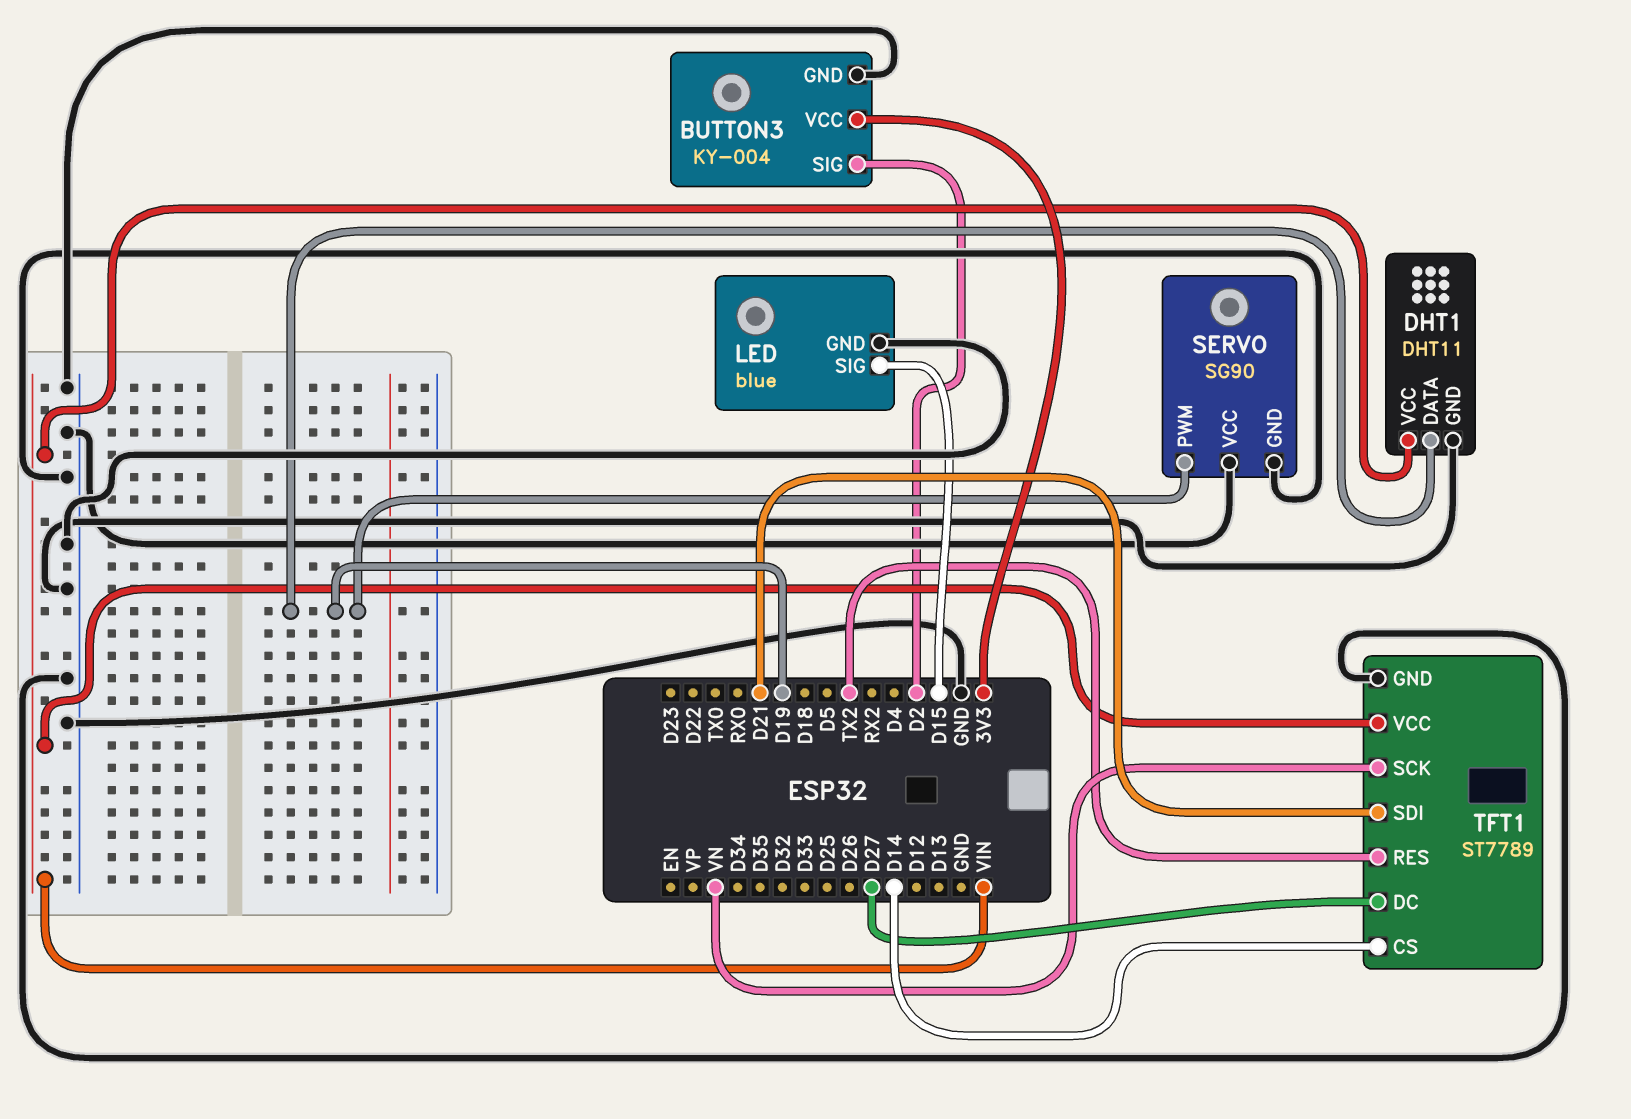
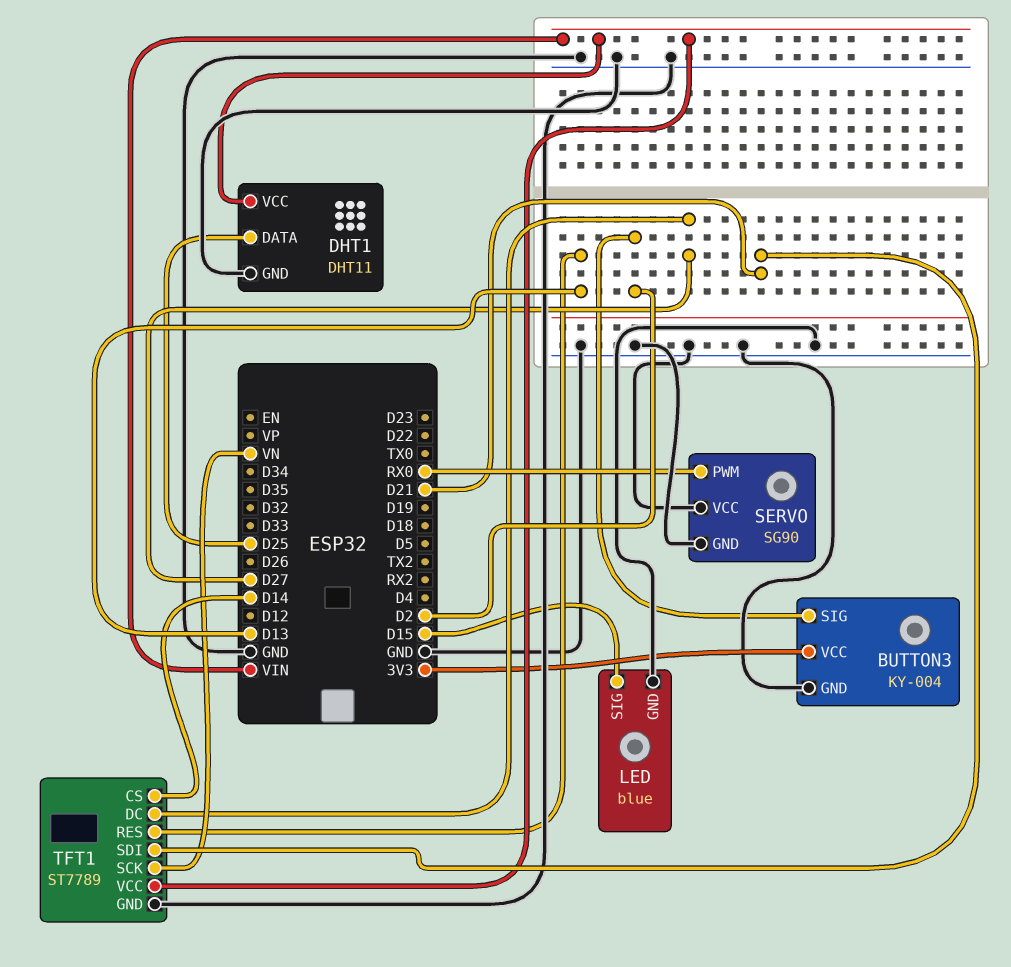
DHT1 pin DATA: D19 -> D25
SERVO pin PWM: D19 -> RX0
TFT1 pin RES: TX2 -> D13

